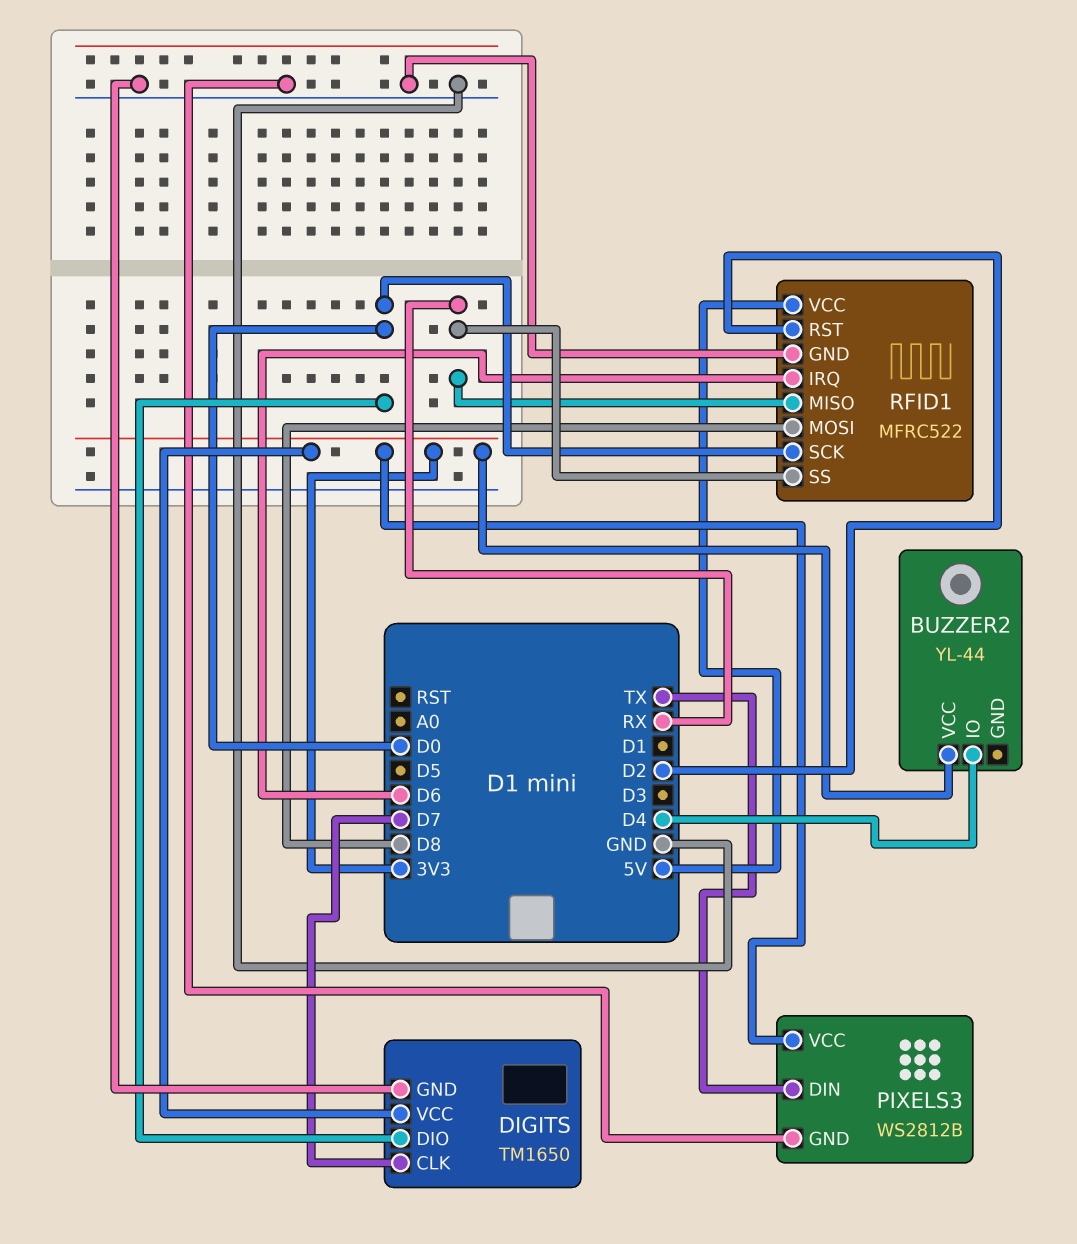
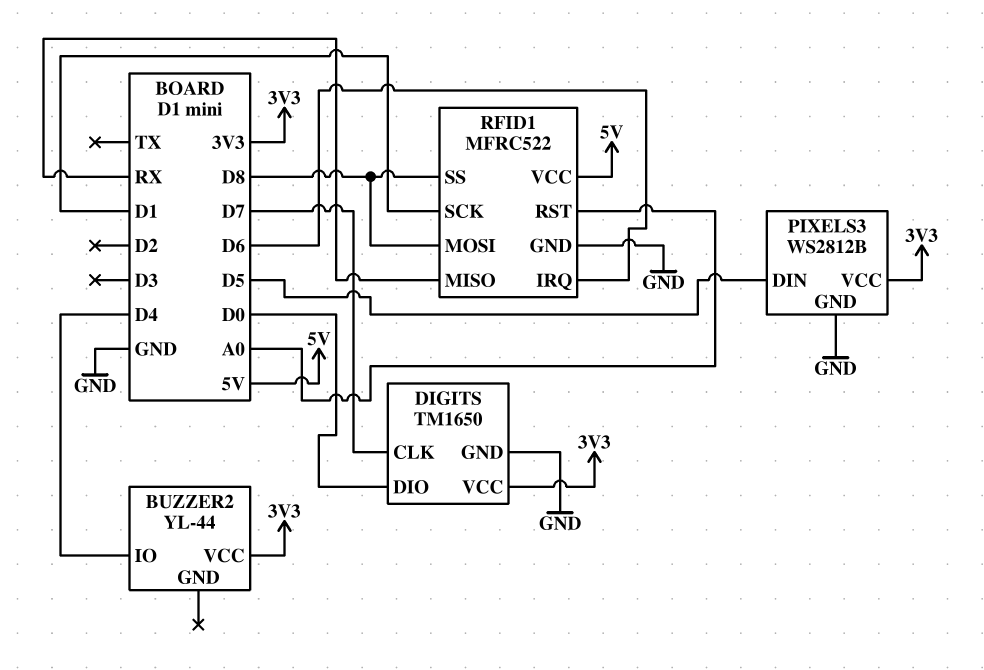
PIXELS3 pin DIN: TX -> D5
RFID1 pin RST: D2 -> A0
RFID1 pin SCK: D0 -> D1
RFID1 pin SS: RX -> D8

